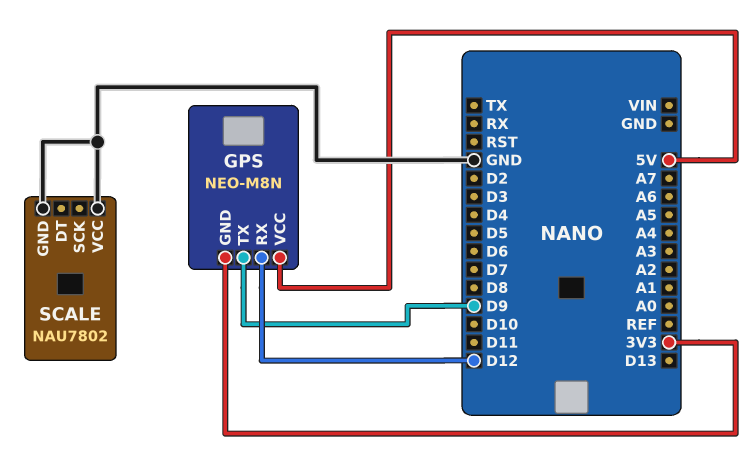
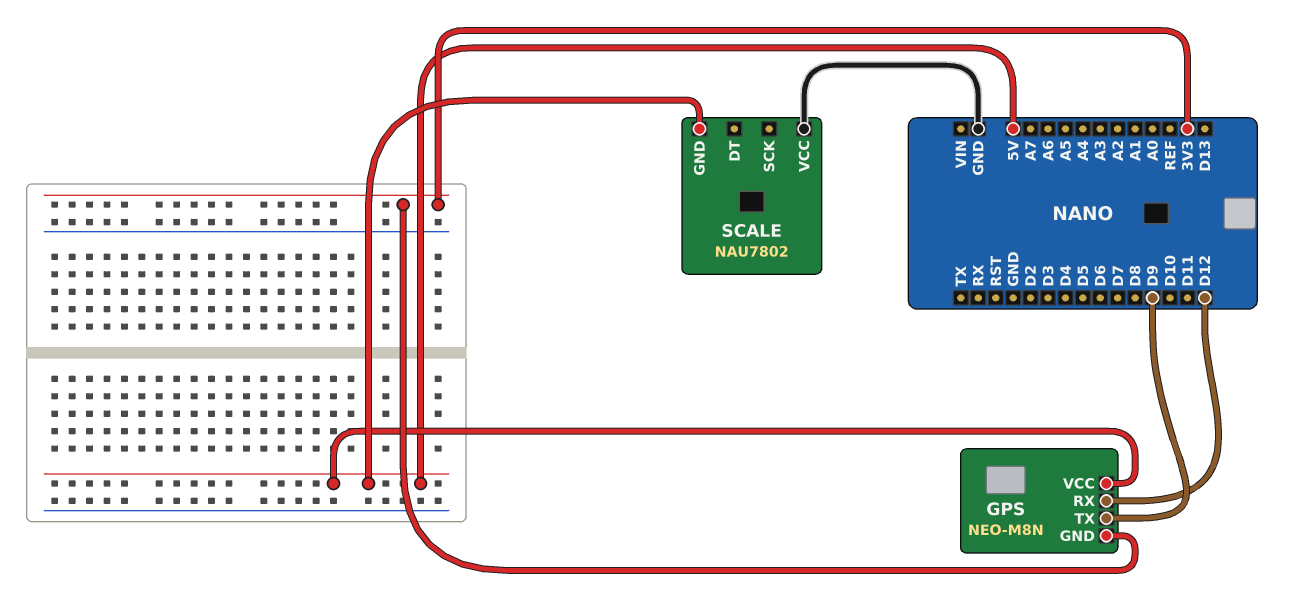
SCALE pin GND: GND -> 5V

